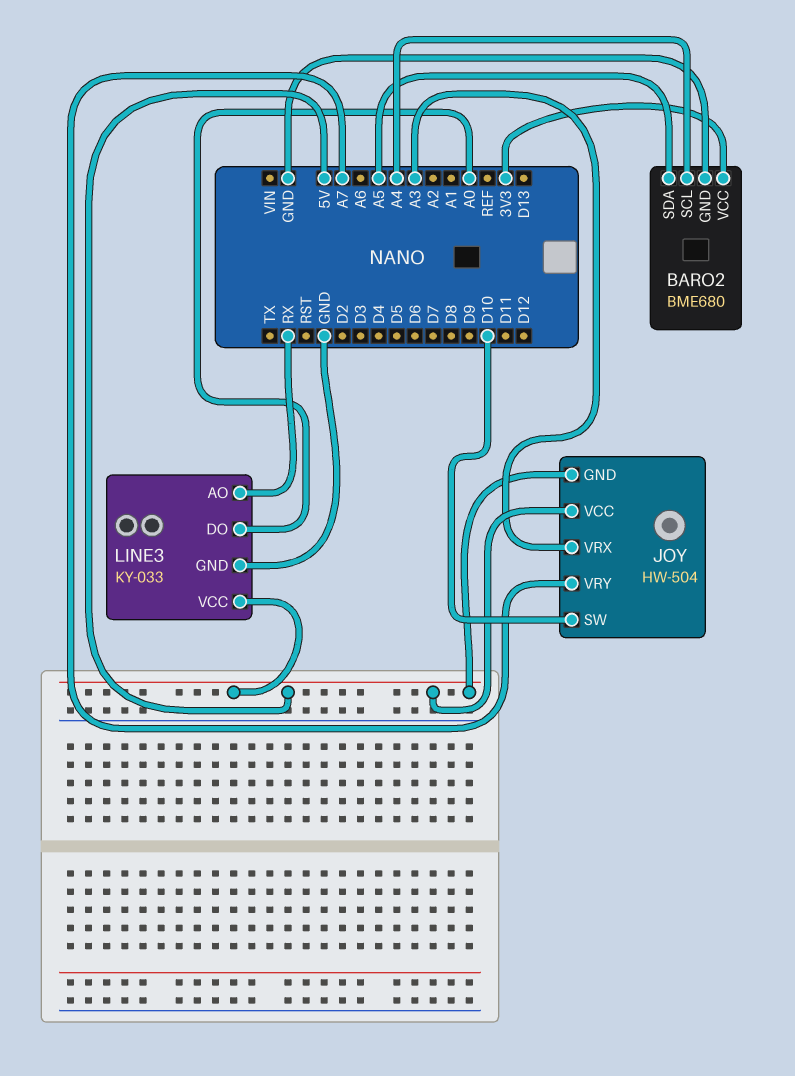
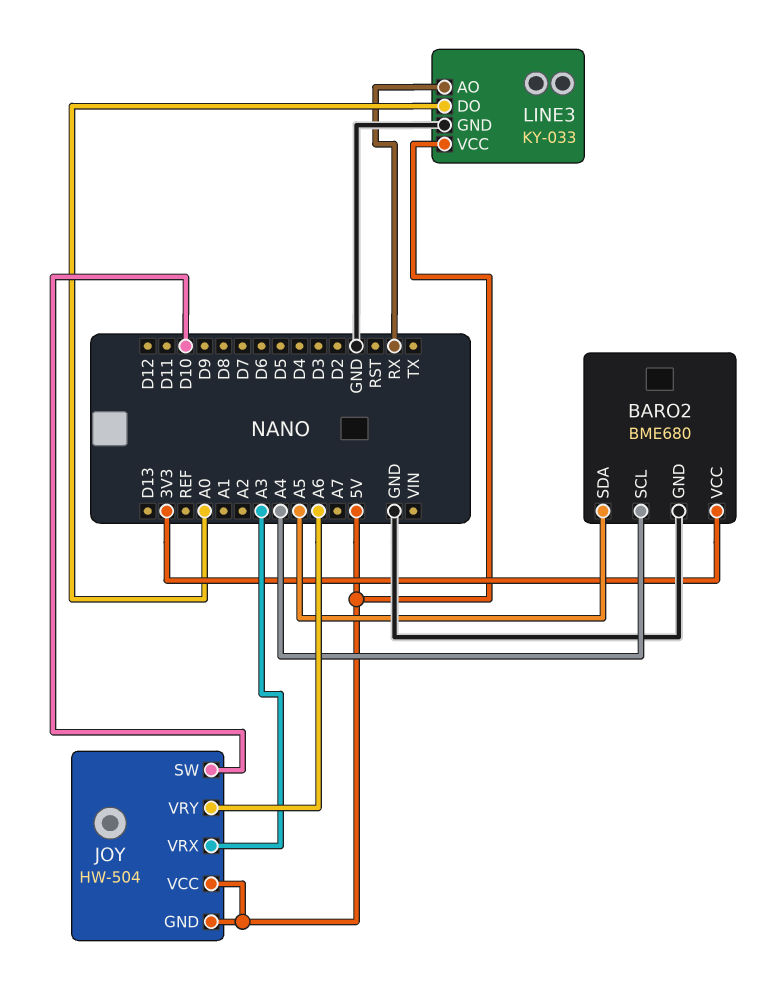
JOY pin VRY: A7 -> A6

